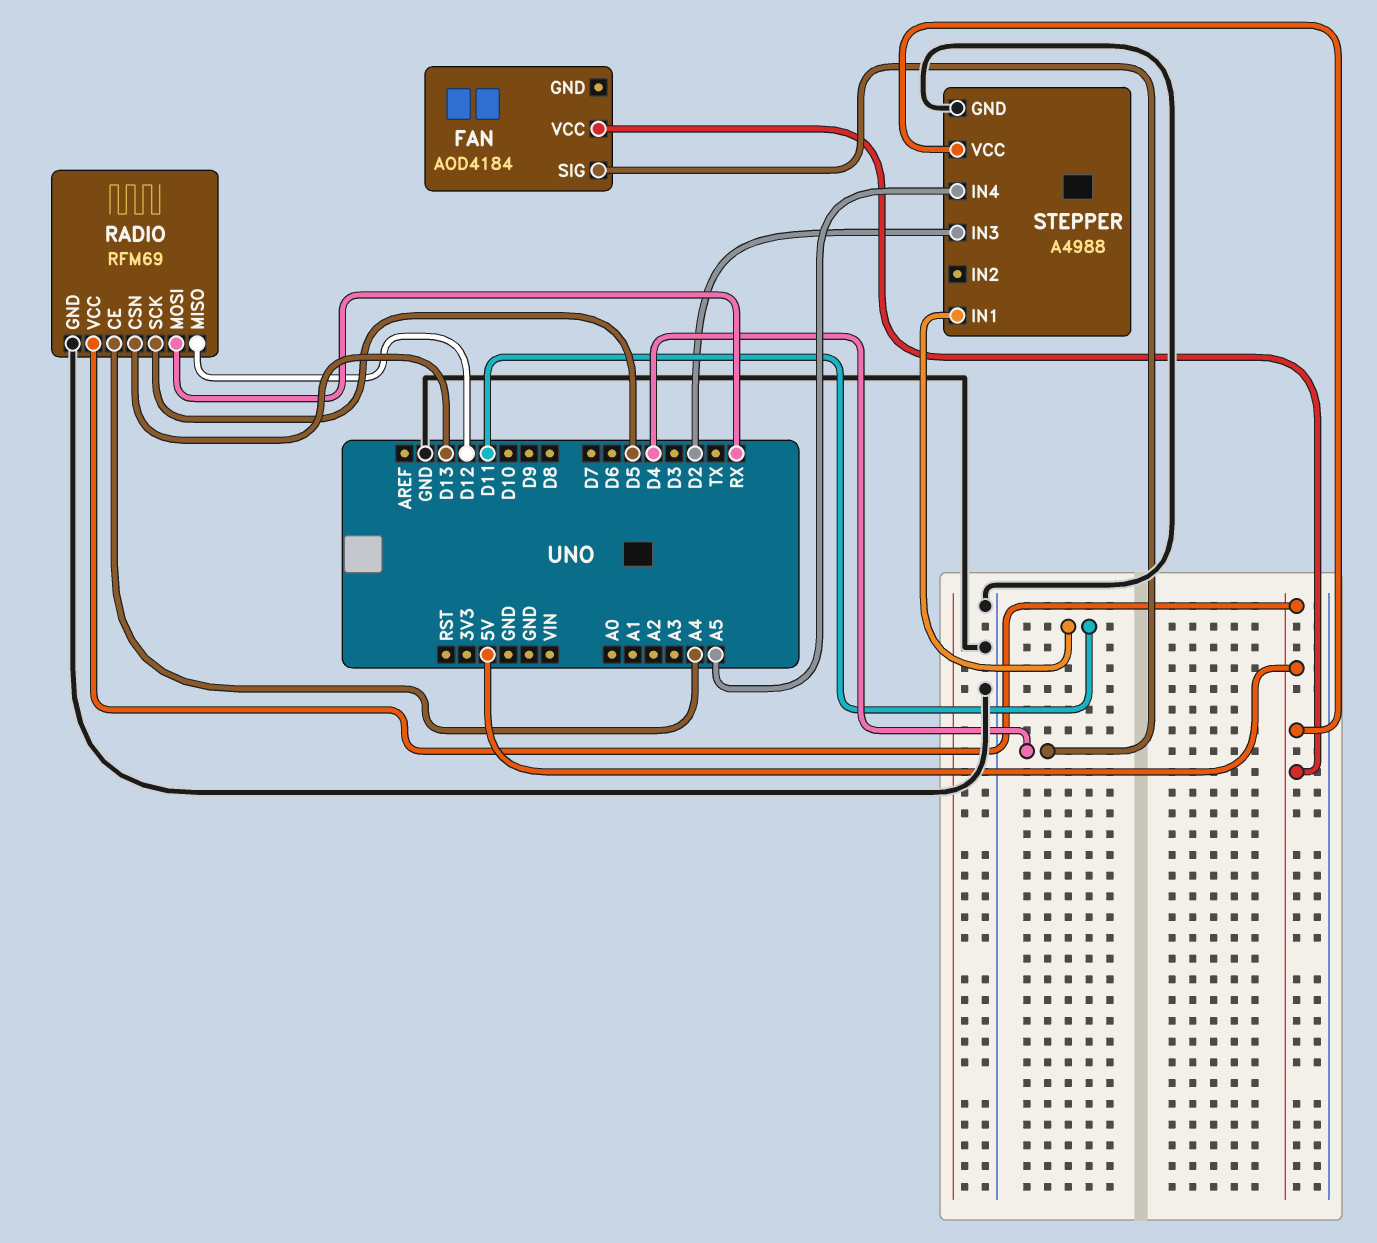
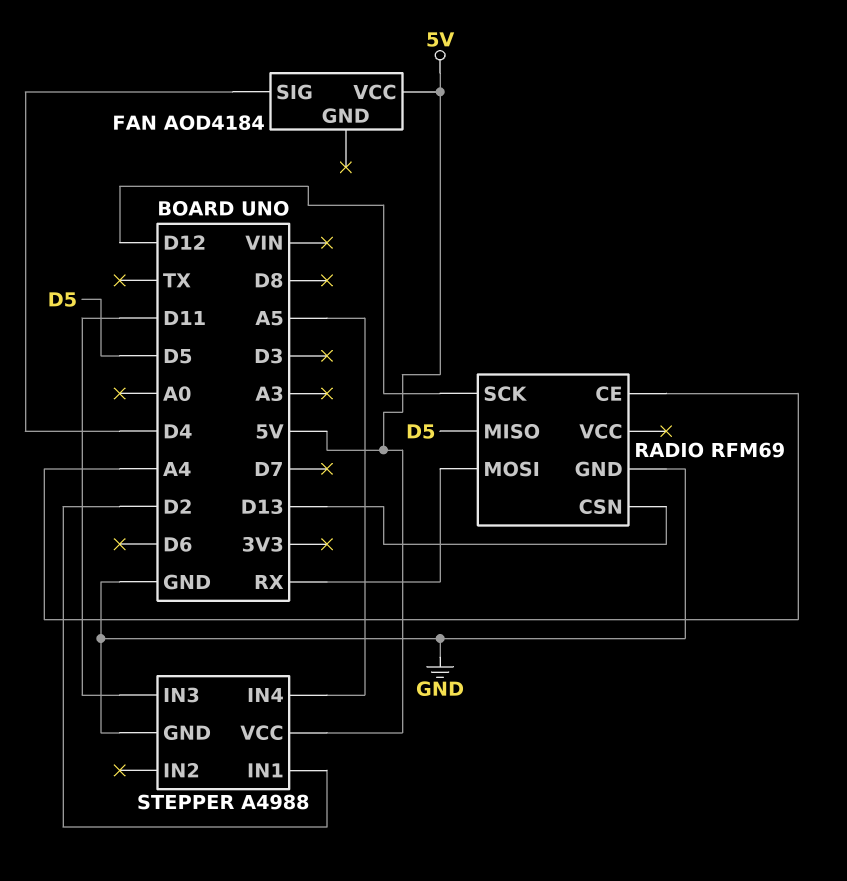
RADIO pin MISO: D12 -> D5
RADIO pin SCK: D5 -> D12
RADIO pin VCC: 5V -> none
STEPPER pin IN1: D11 -> D2
STEPPER pin IN3: D2 -> D11

